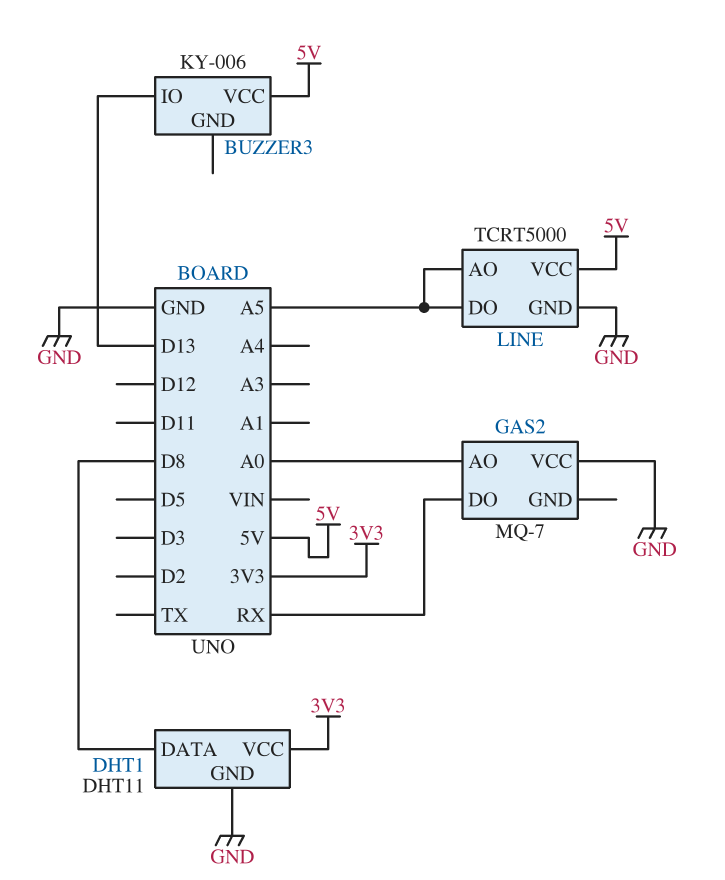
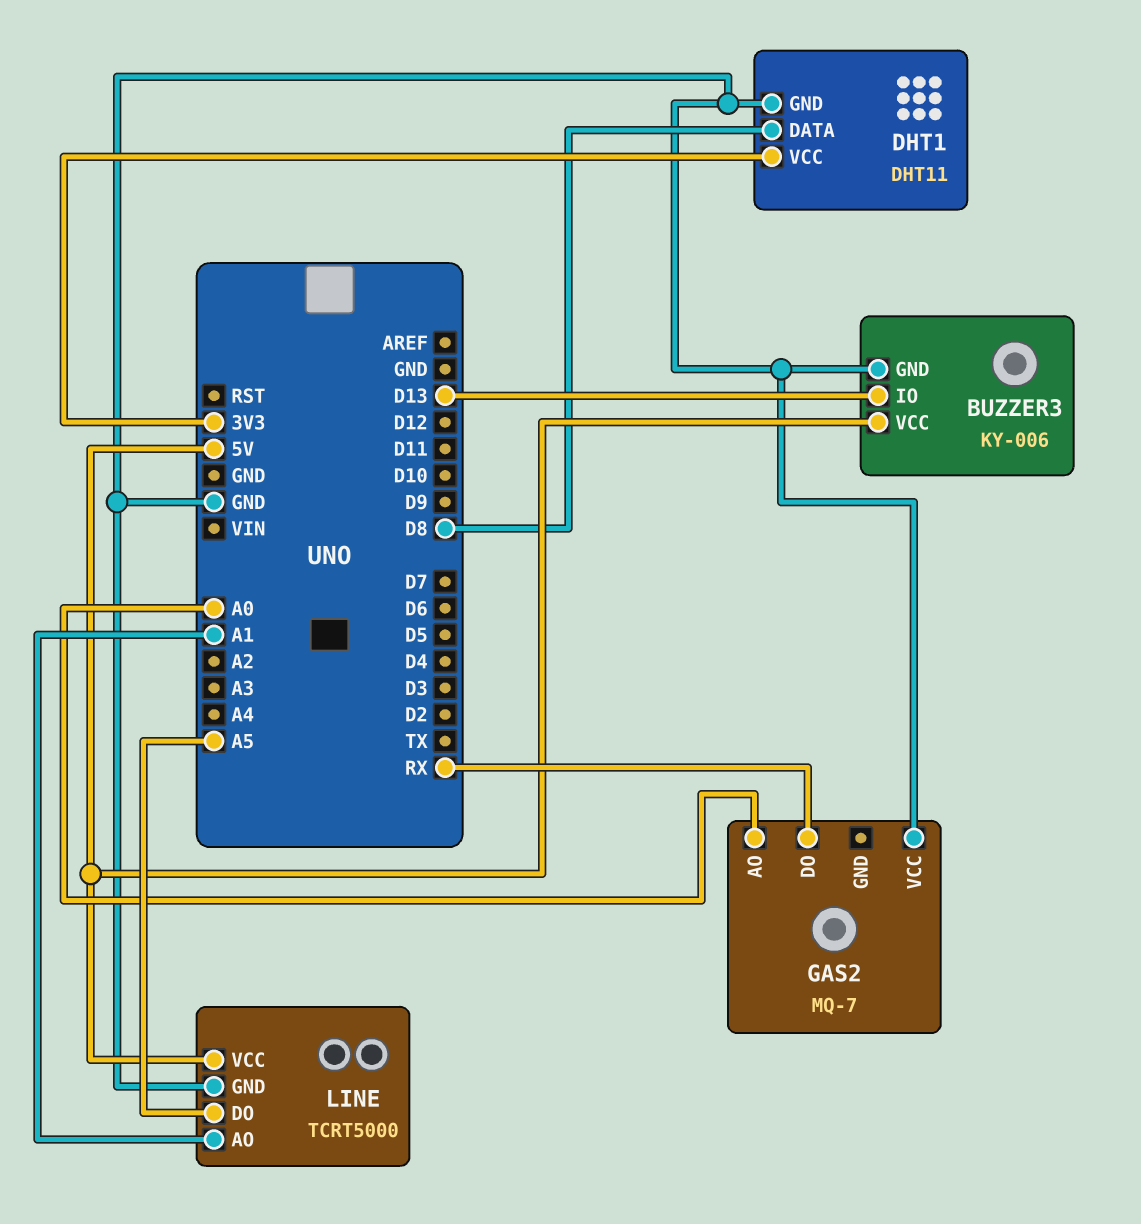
BUZZER3 pin GND: none -> GND
LINE pin AO: A5 -> A1

